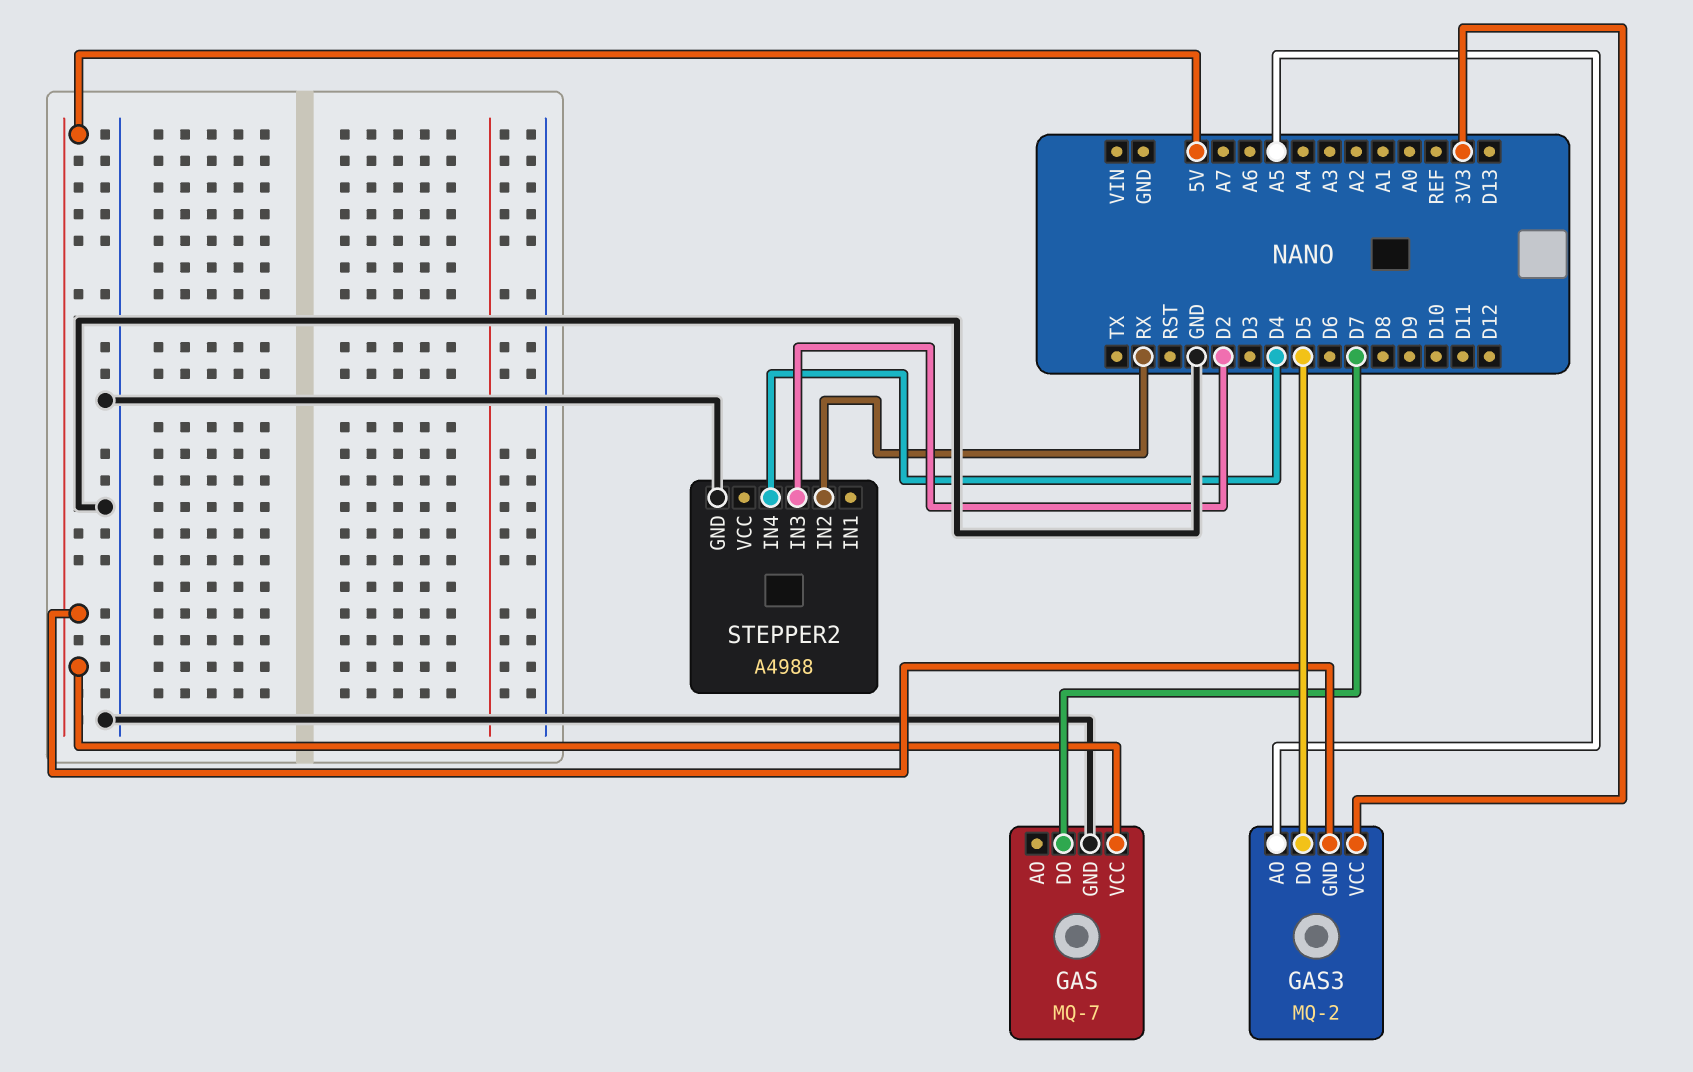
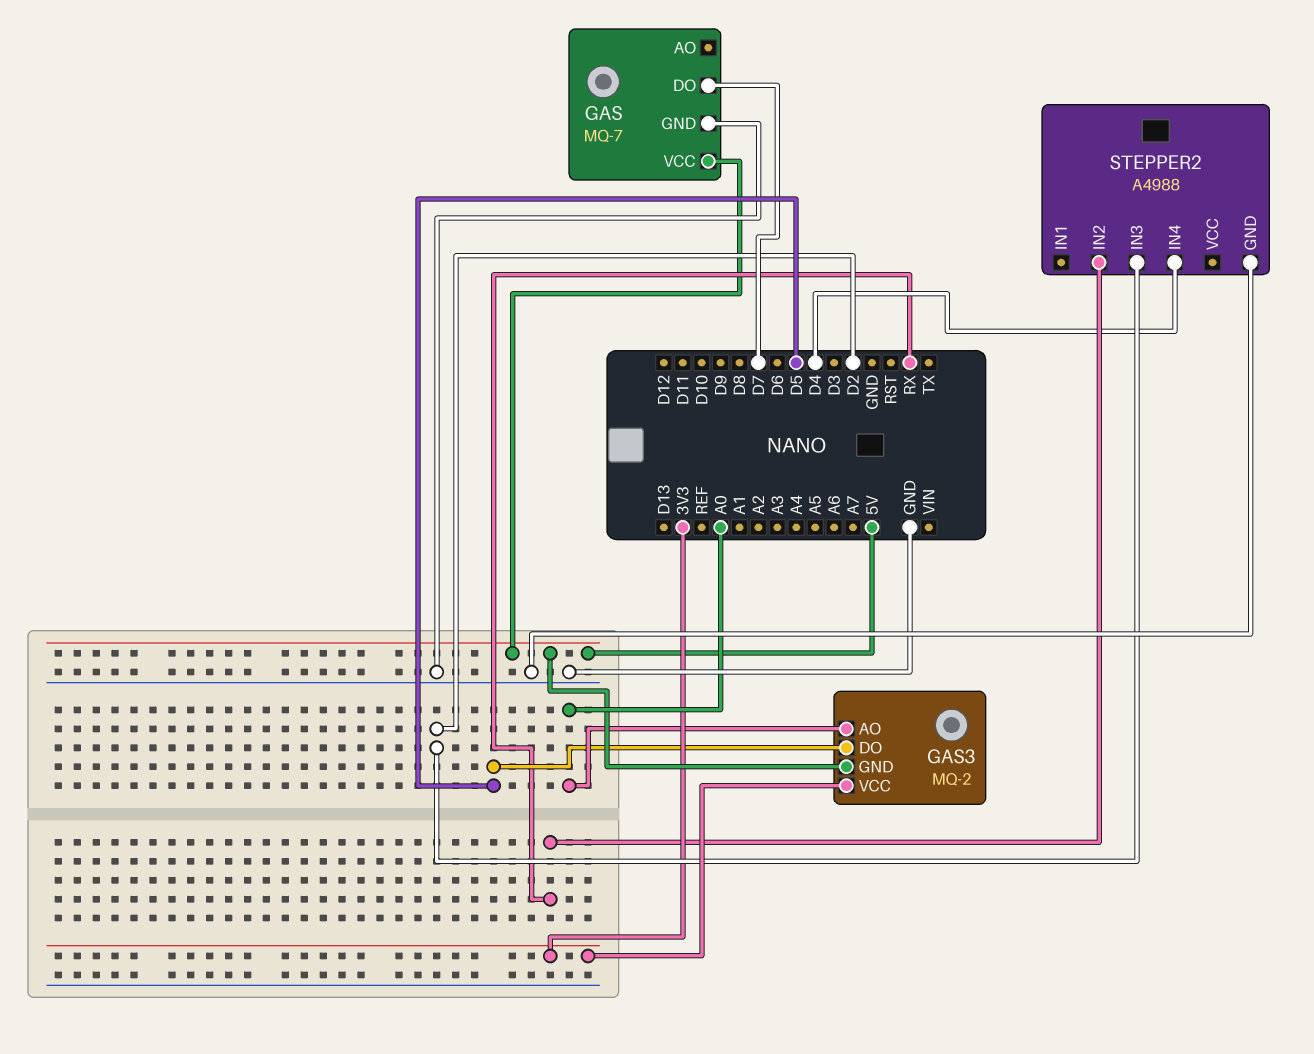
GAS3 pin AO: A5 -> A0

